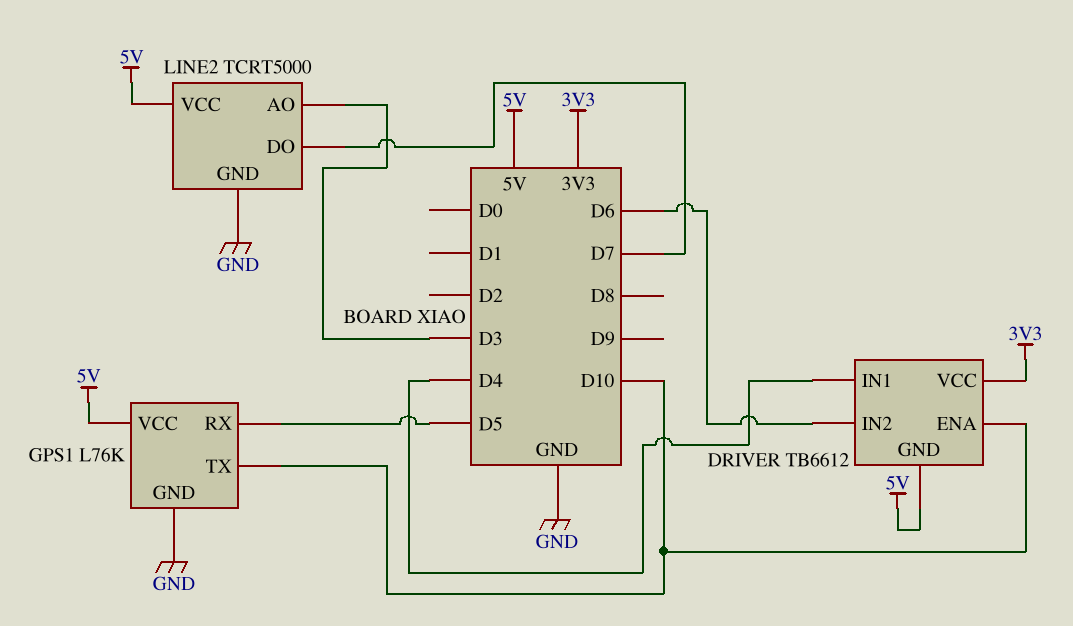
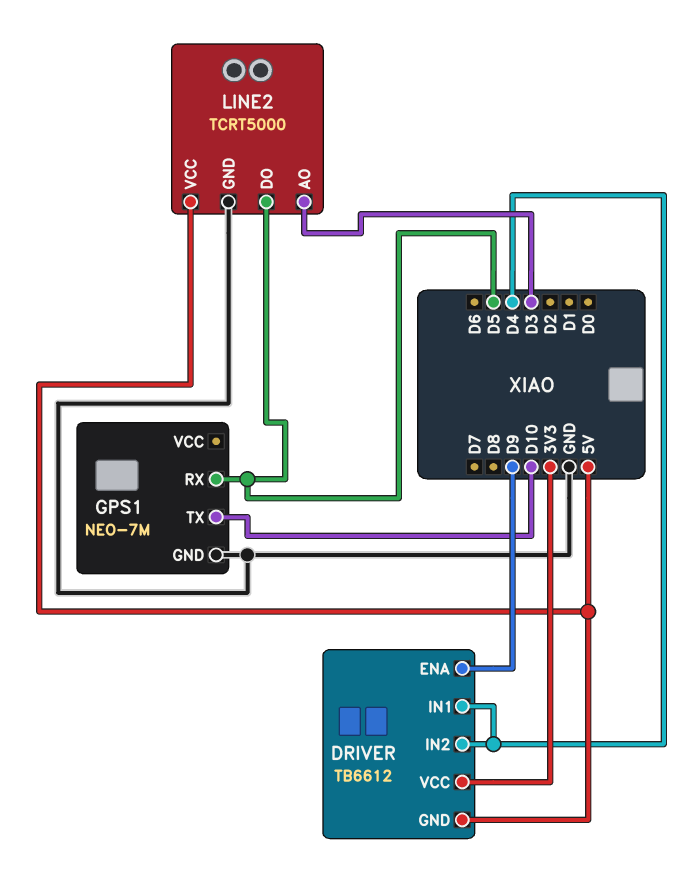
DRIVER pin ENA: D10 -> D9
DRIVER pin IN2: D6 -> D4
GPS1: L76K -> NEO-7M
GPS1 pin VCC: 5V -> none
LINE2 pin DO: D7 -> D5

